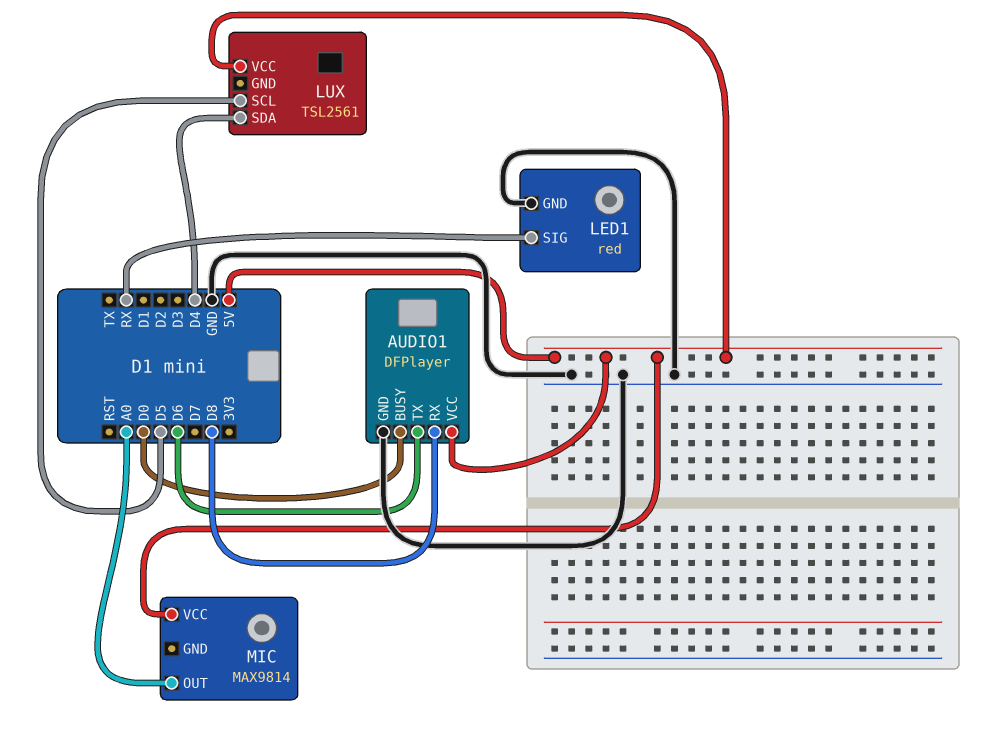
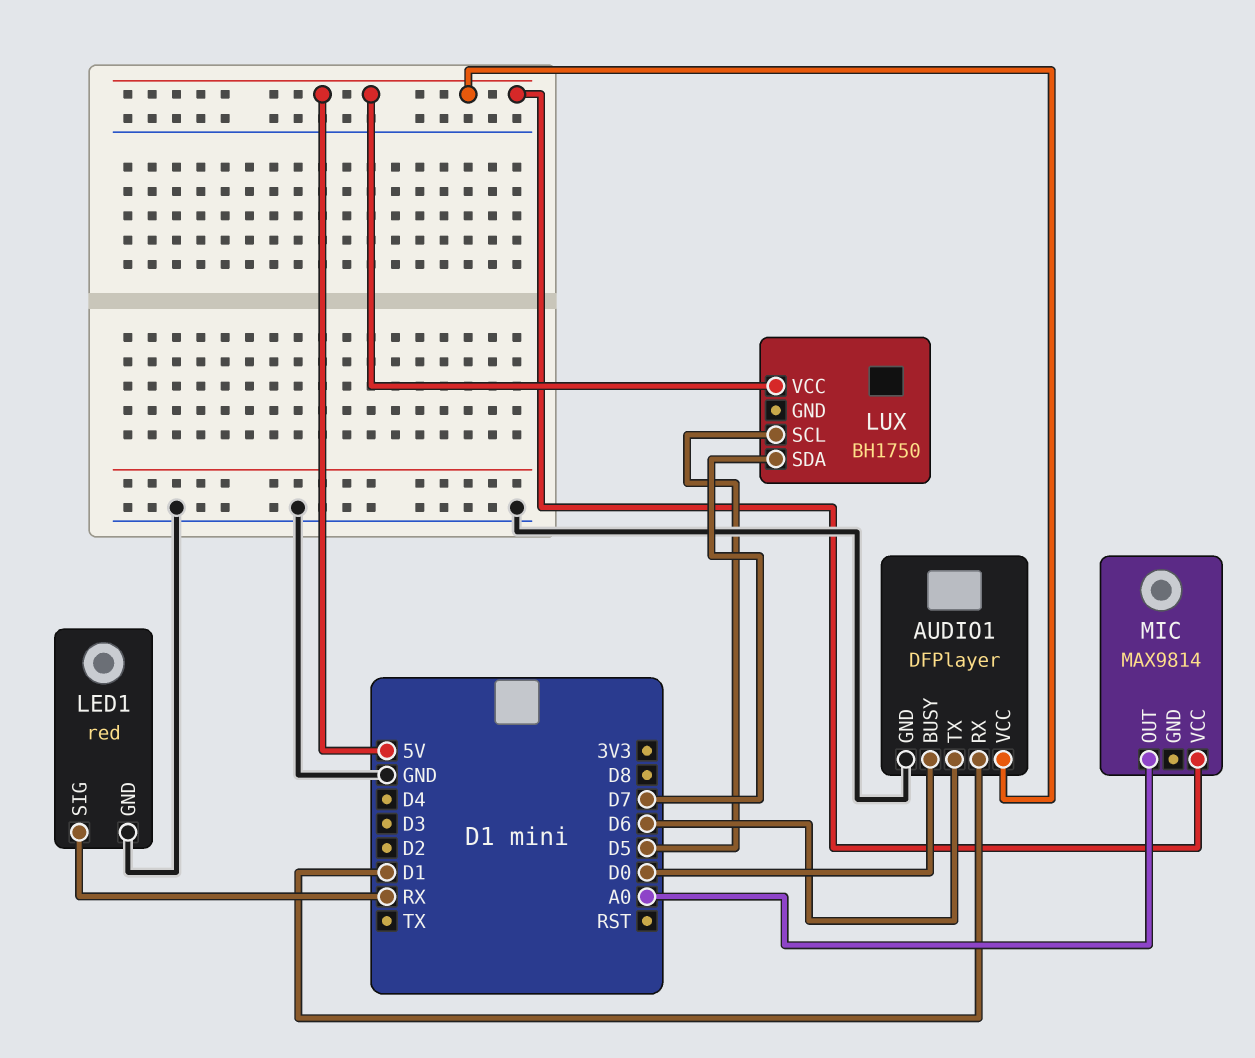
AUDIO1 pin RX: D8 -> D1
LUX: TSL2561 -> BH1750
LUX pin SDA: D4 -> D7

